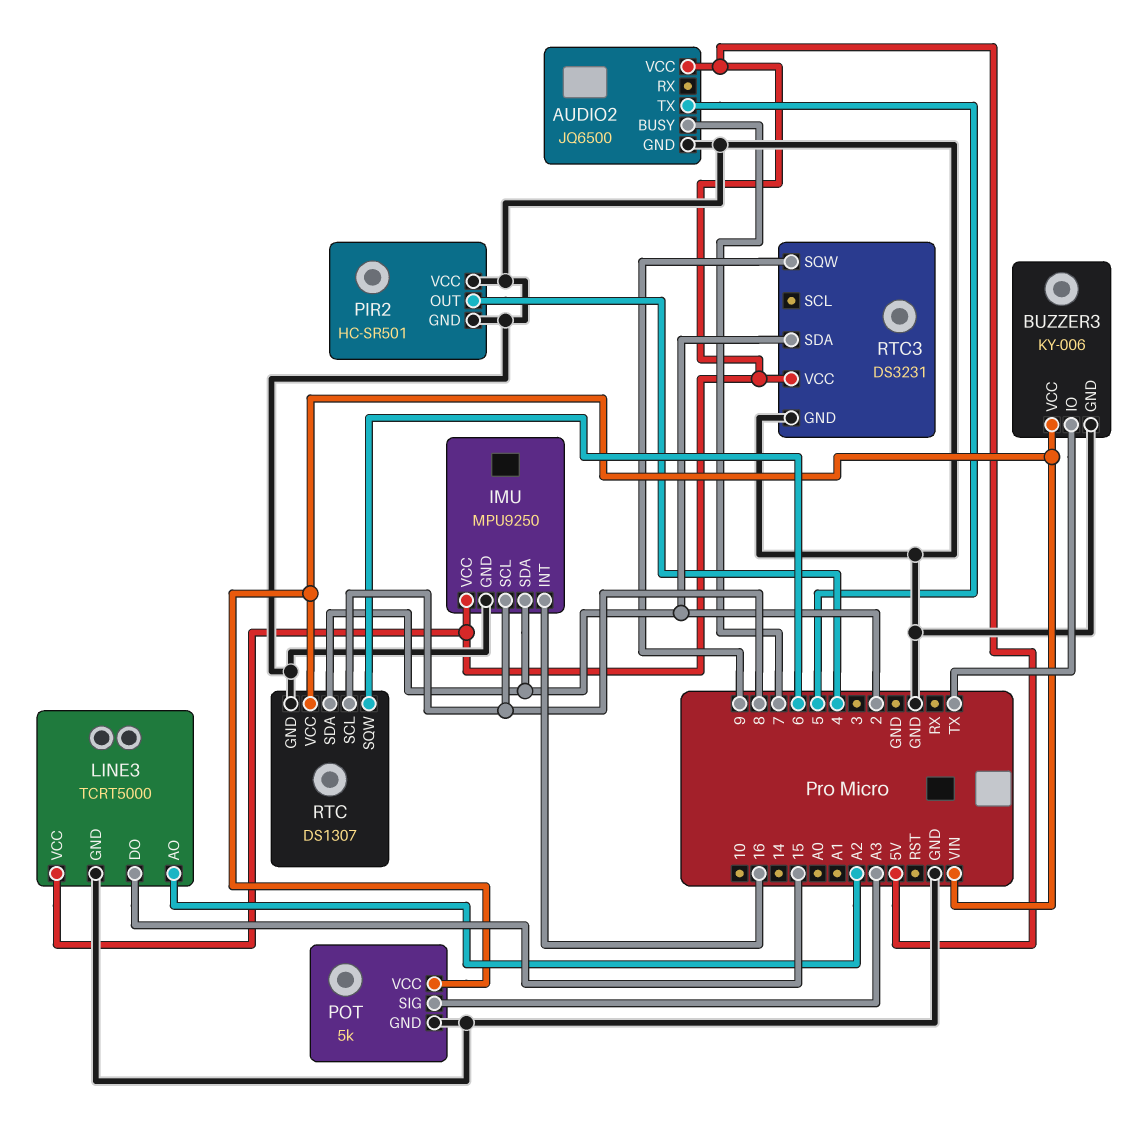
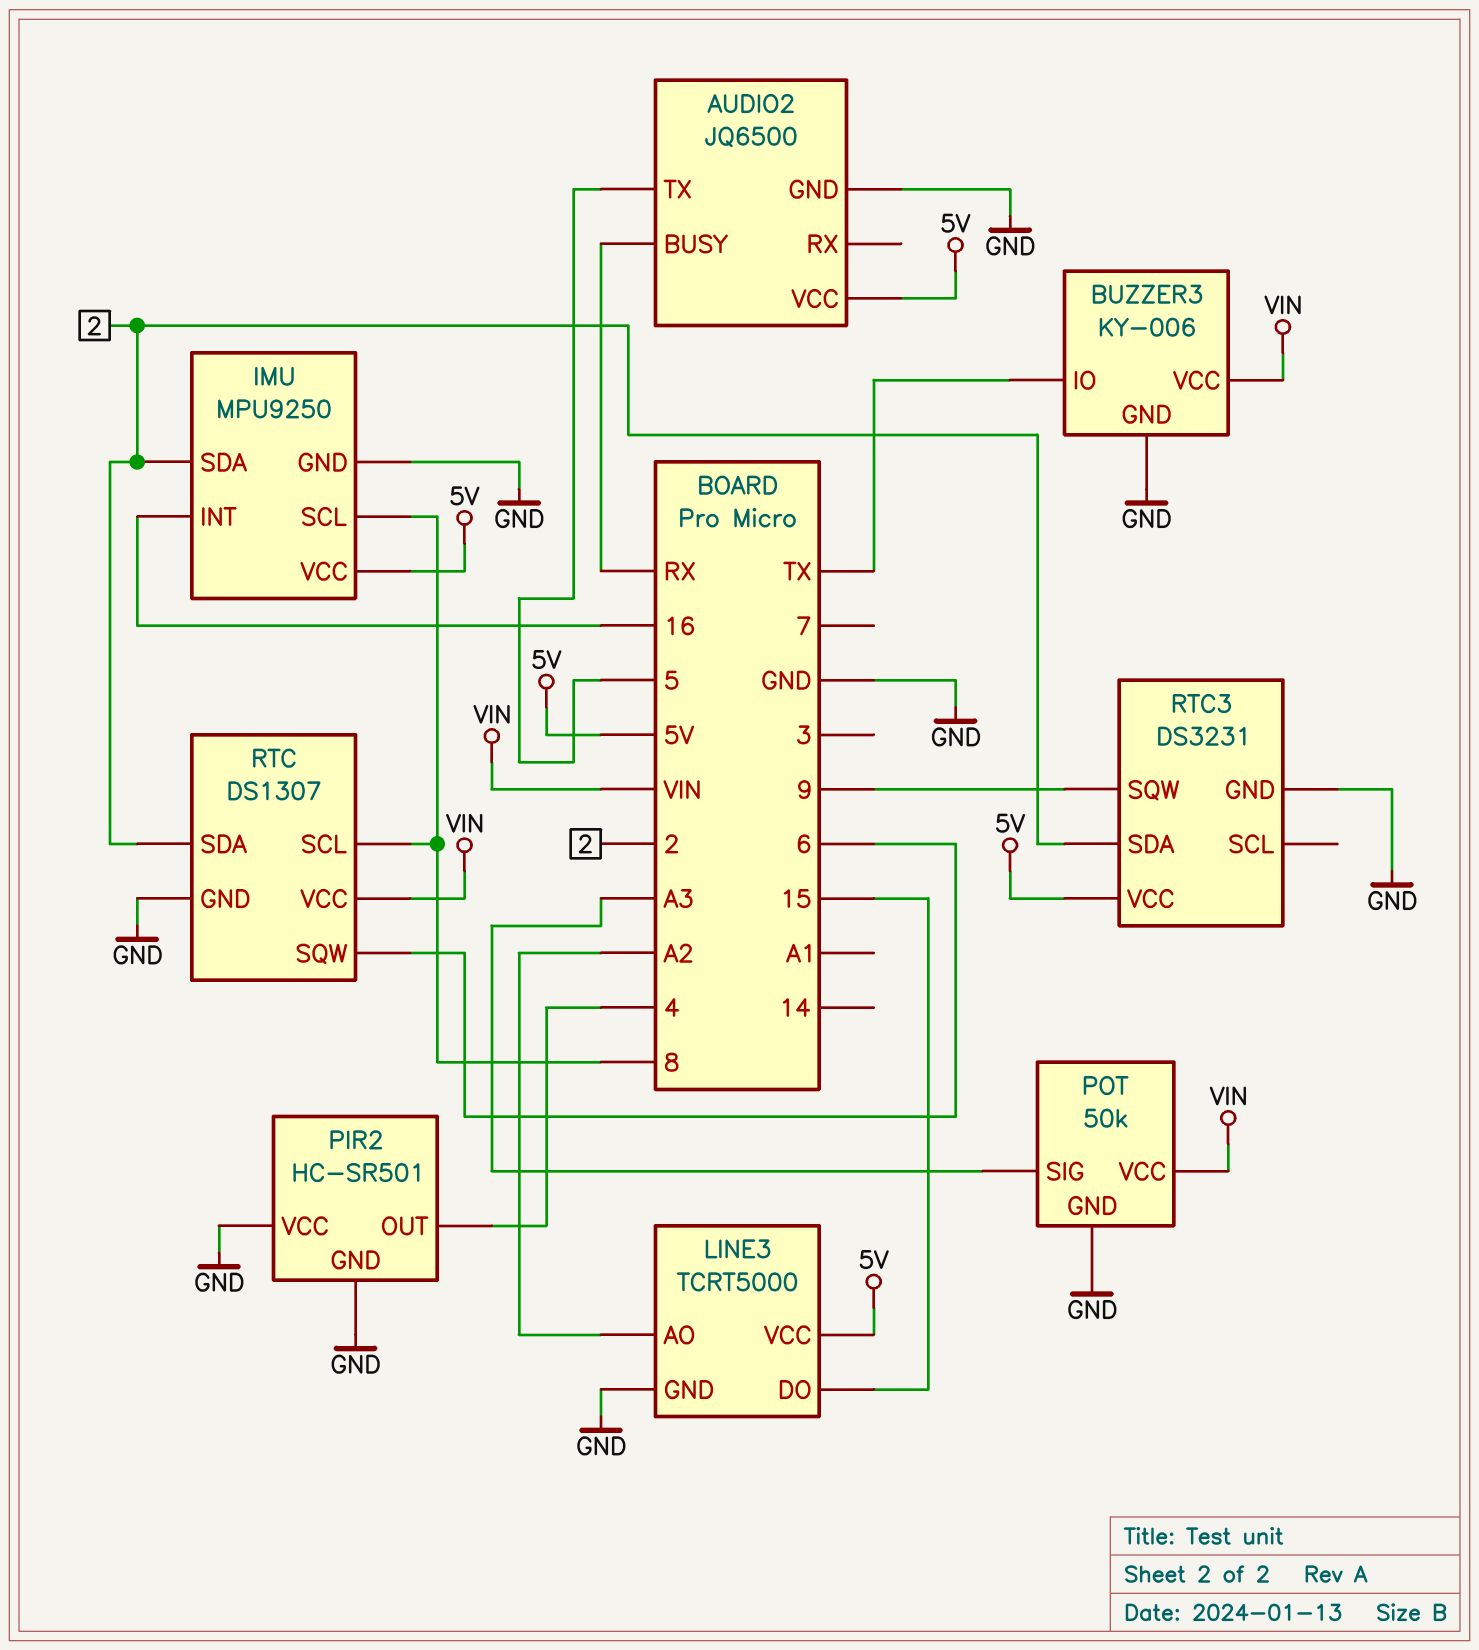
AUDIO2 pin BUSY: 7 -> RX
POT: 5k -> 50k

